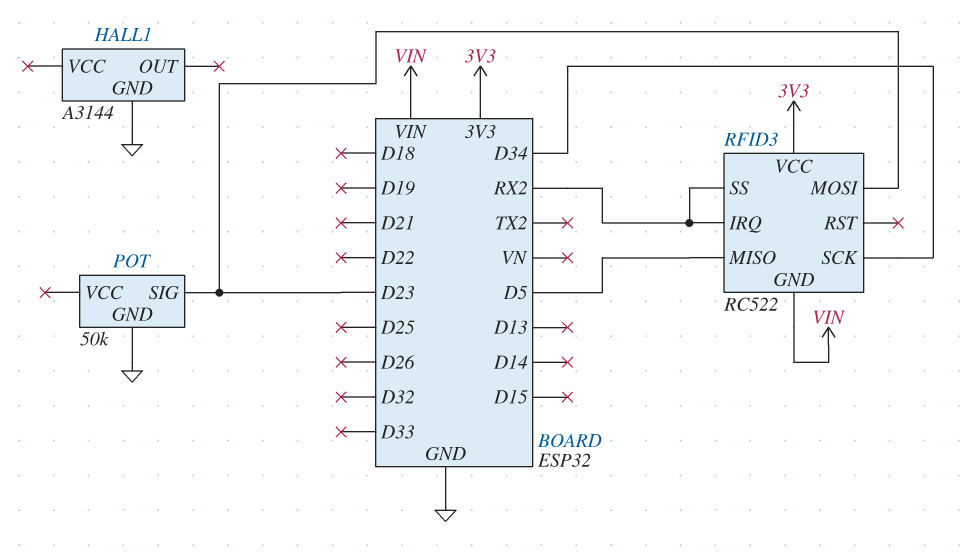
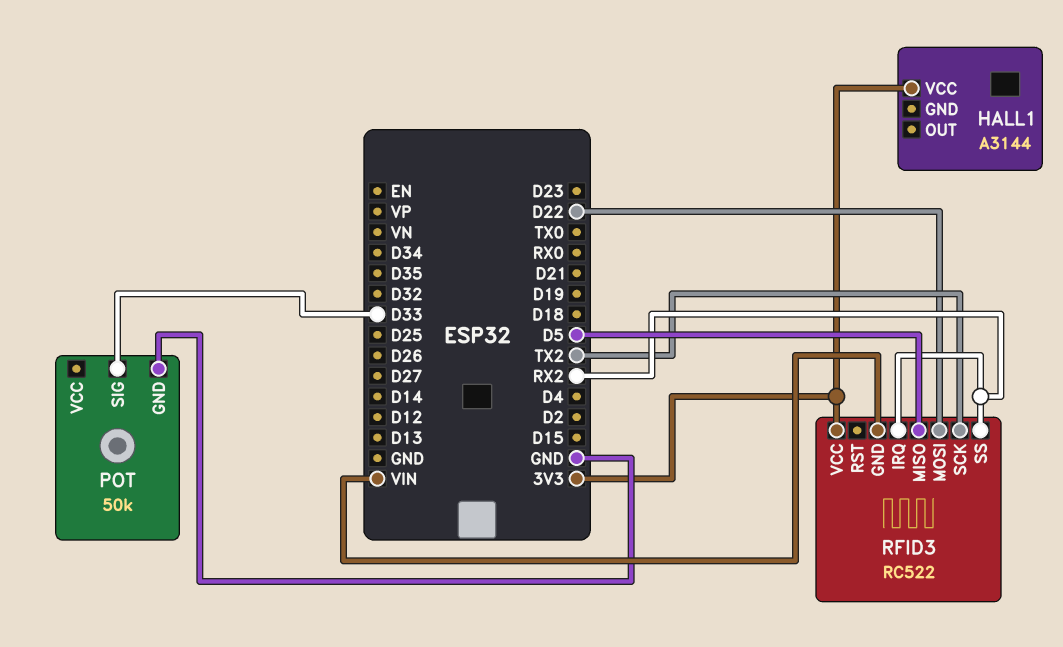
HALL1 pin GND: GND -> none
HALL1 pin VCC: none -> 3V3
POT pin SIG: D23 -> D33
RFID3 pin MOSI: D23 -> D22
RFID3 pin SCK: D34 -> TX2

